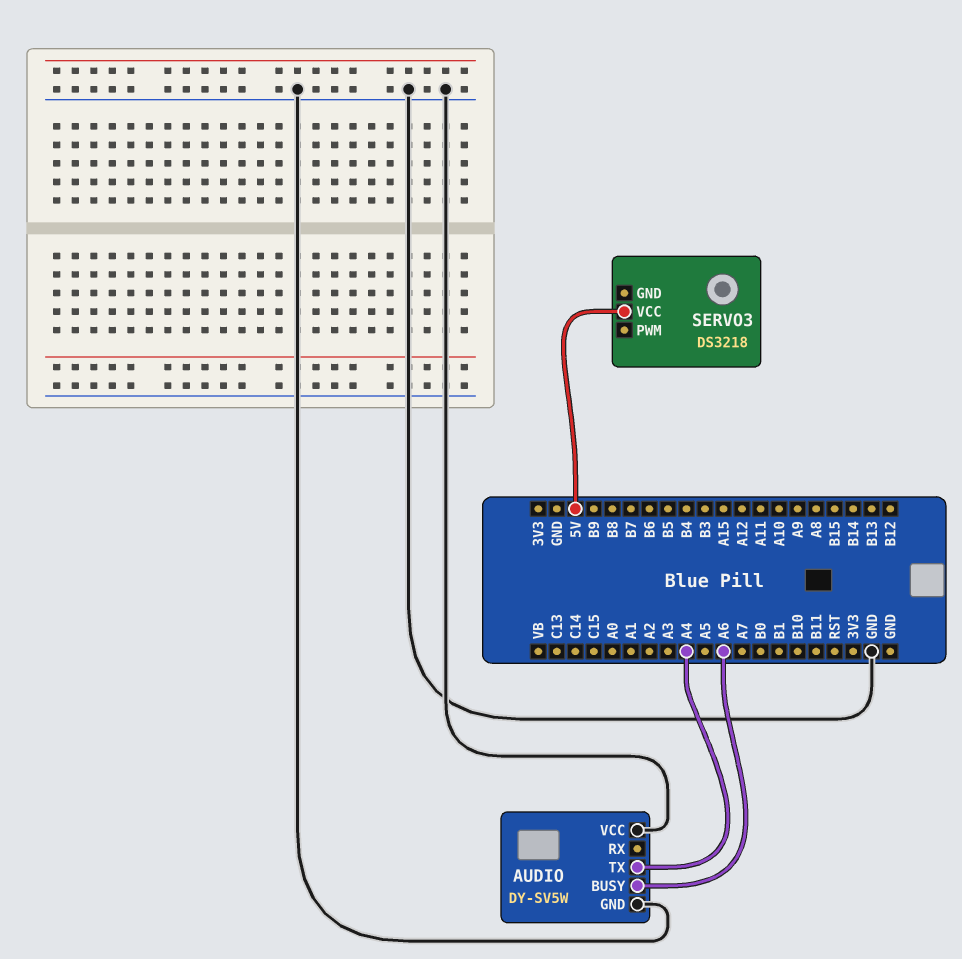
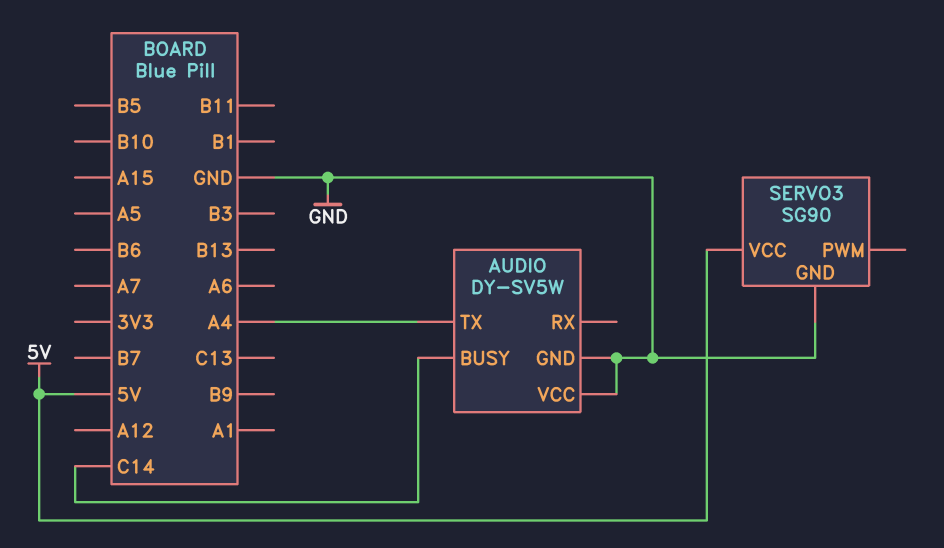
AUDIO pin BUSY: A6 -> C14
SERVO3: DS3218 -> SG90
SERVO3 pin GND: none -> GND

